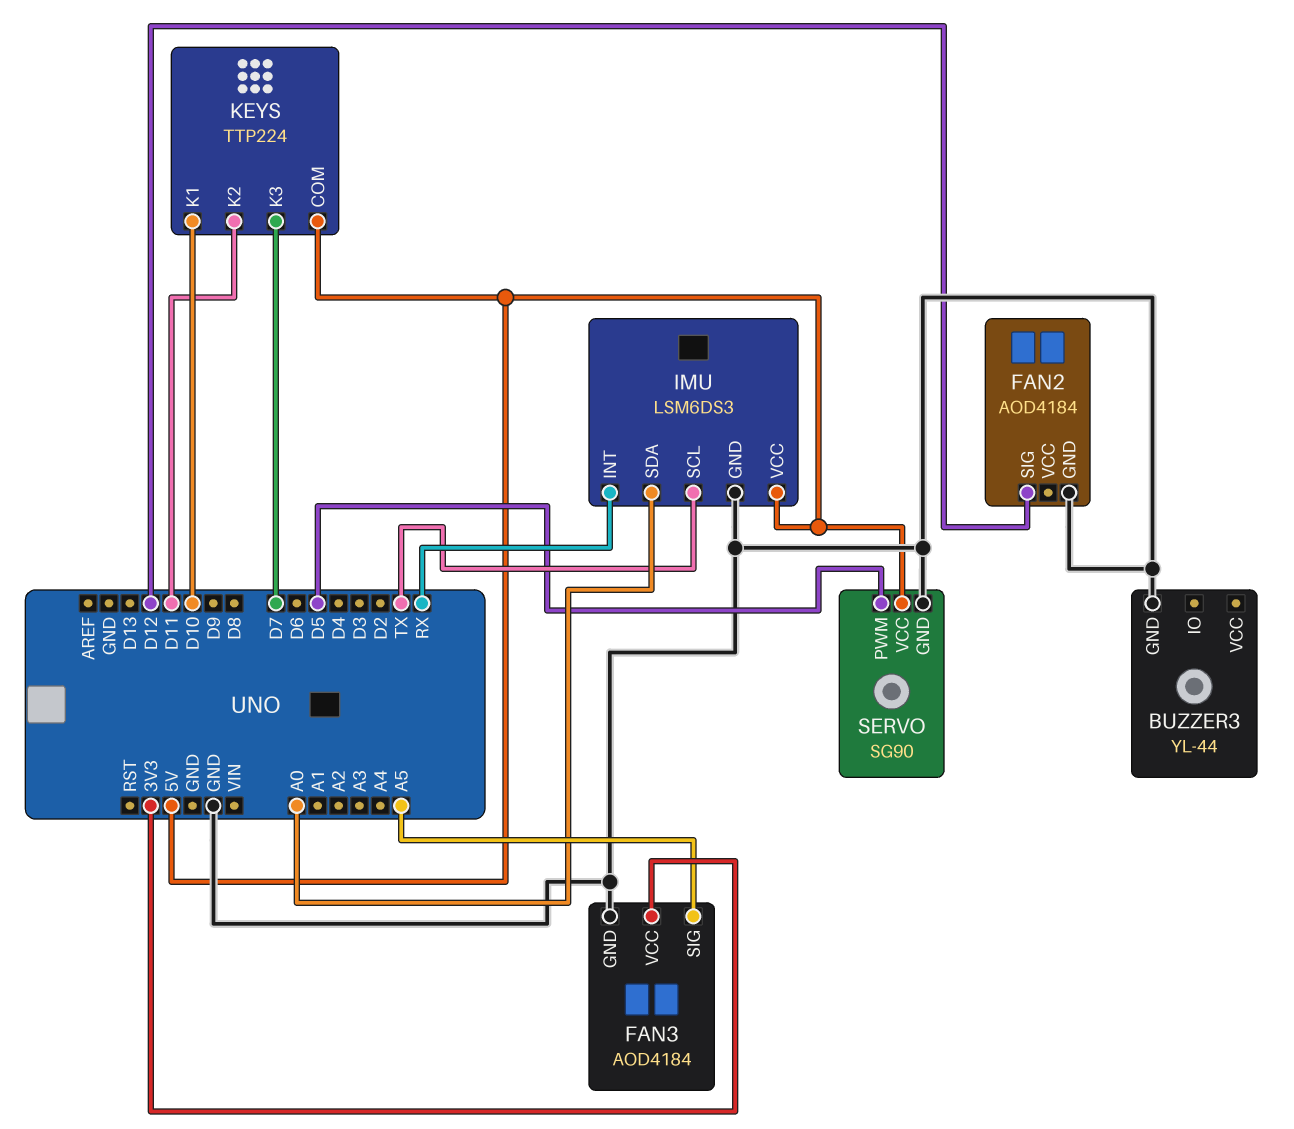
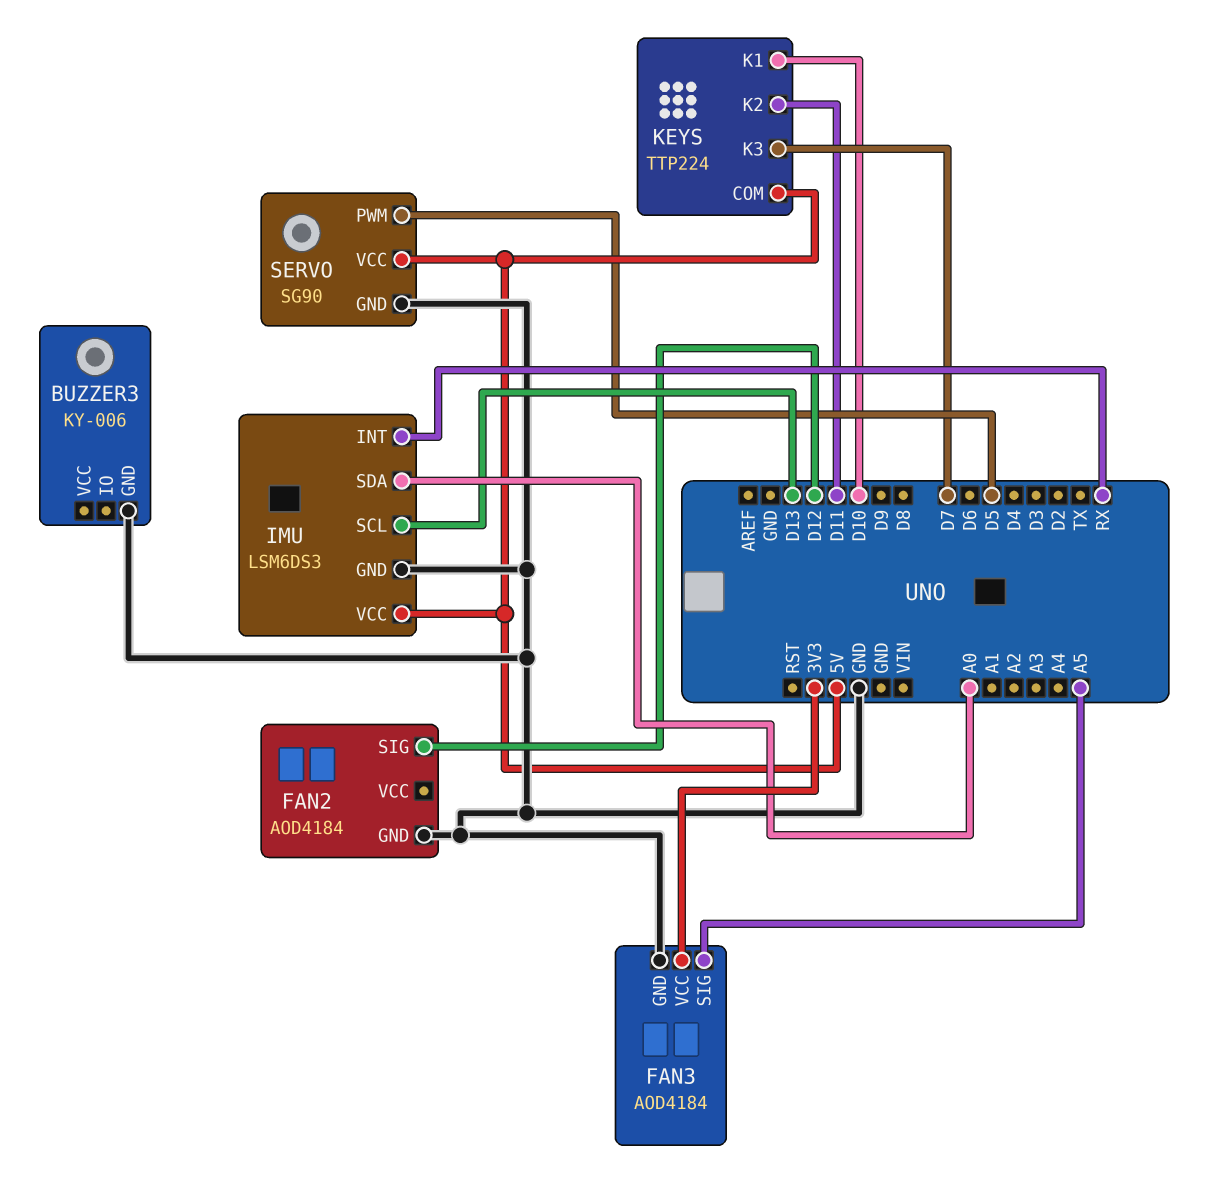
BUZZER3: YL-44 -> KY-006
IMU pin SCL: TX -> D13

